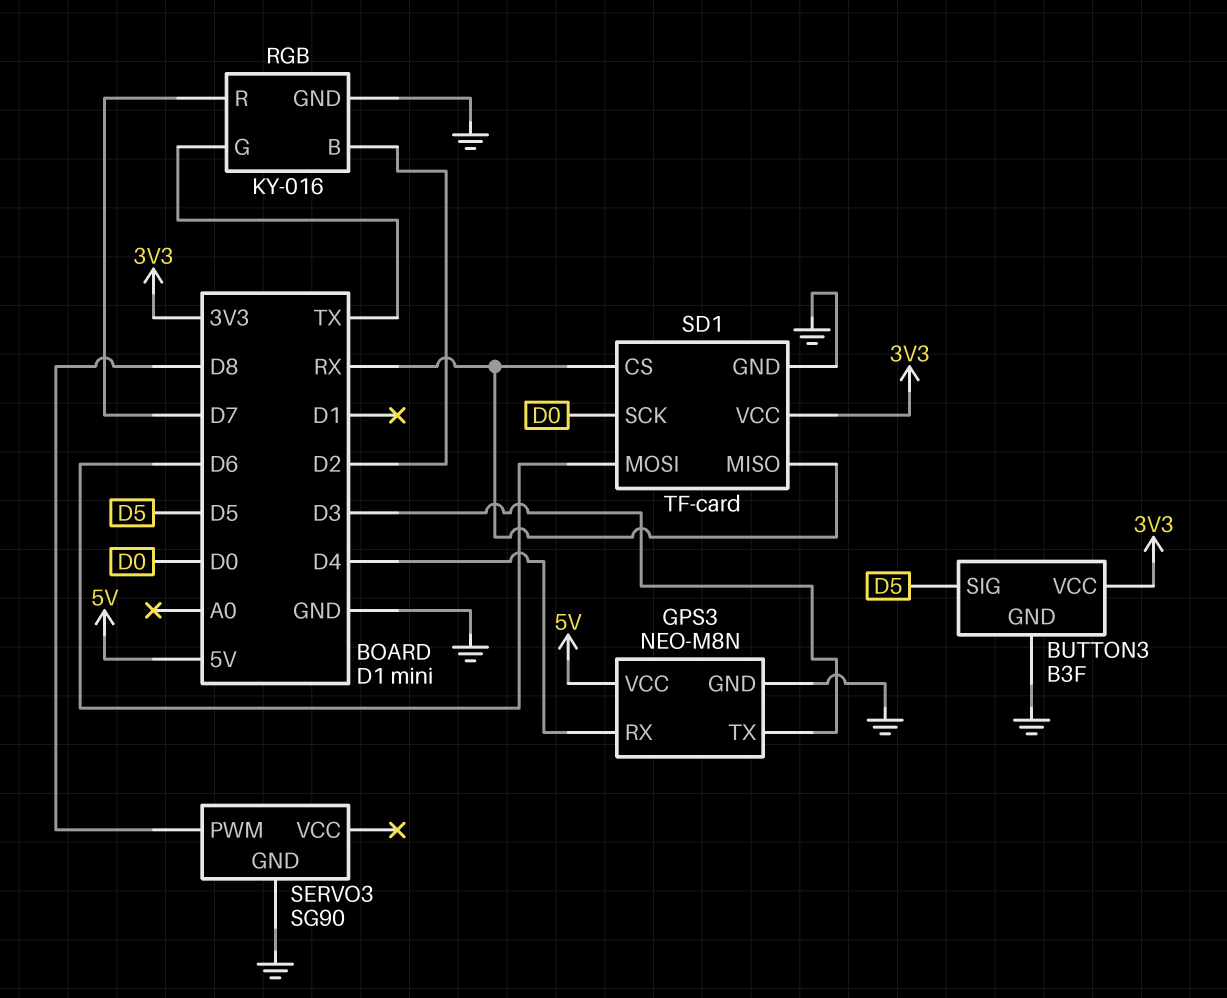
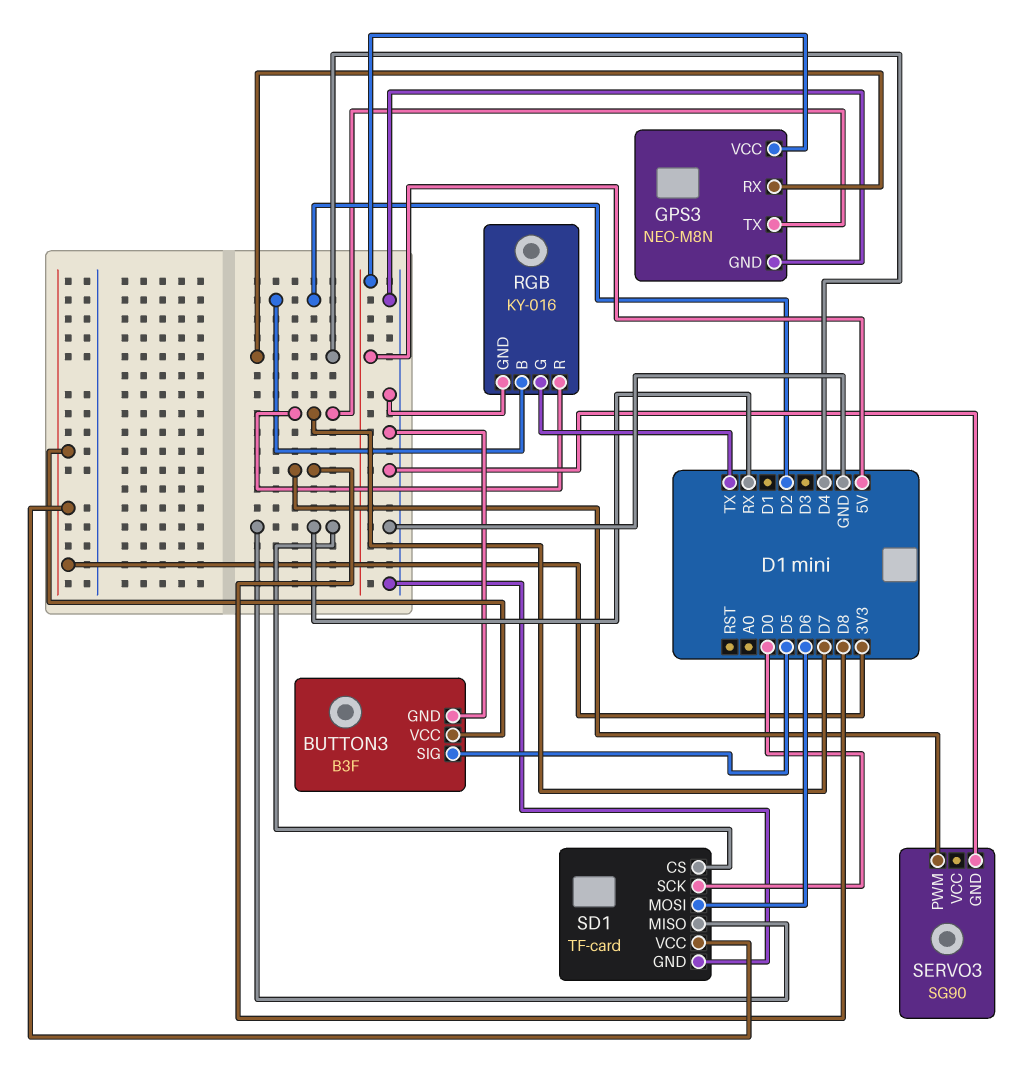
GPS3 pin TX: D3 -> D7

